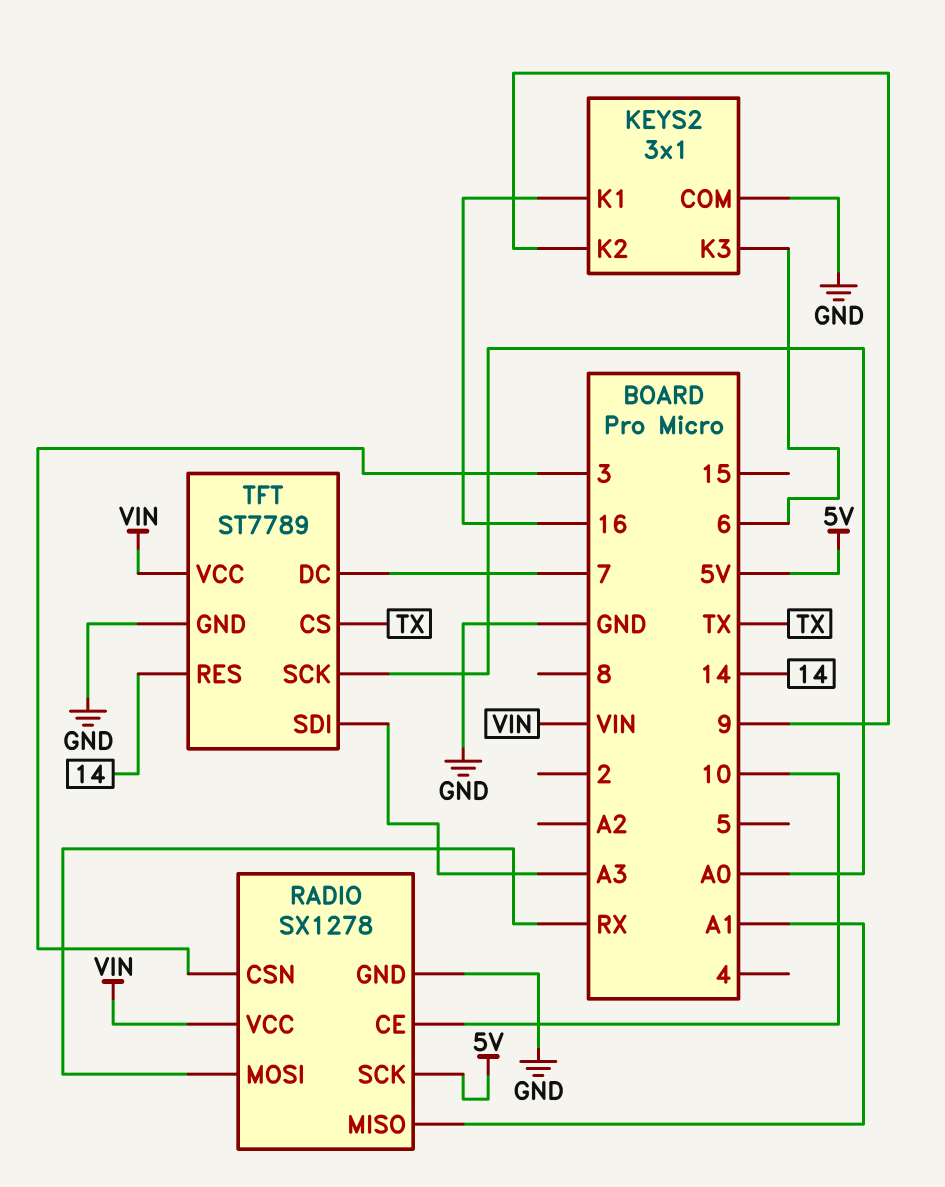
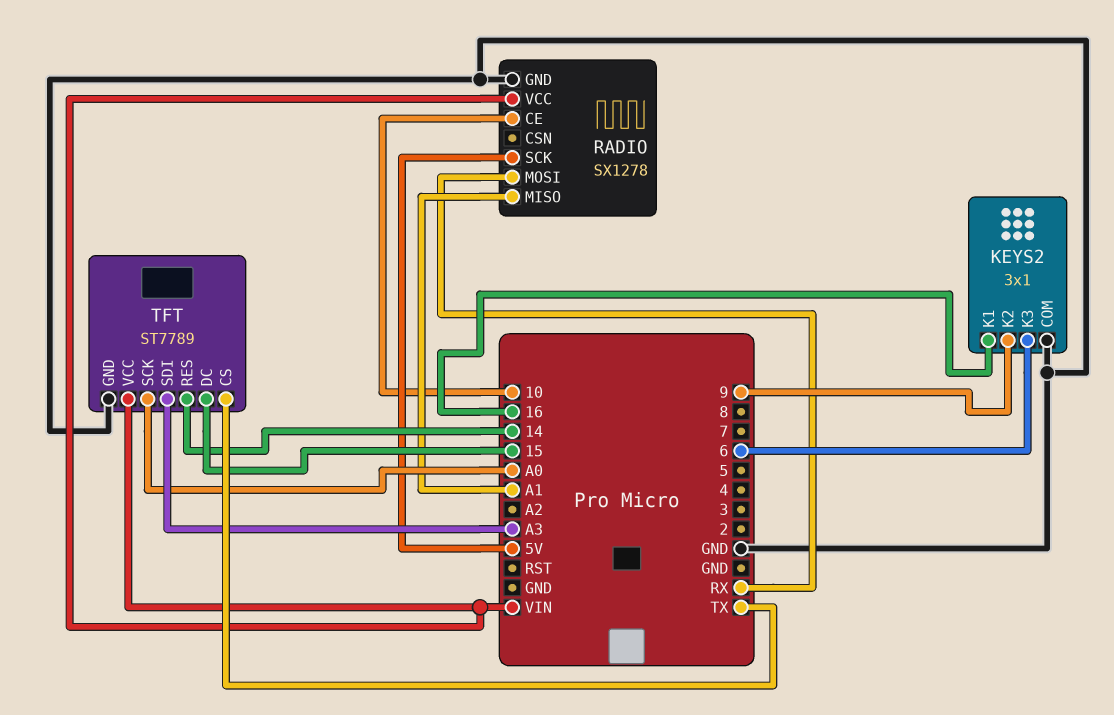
RADIO pin CSN: 3 -> none
TFT pin DC: 7 -> 15

